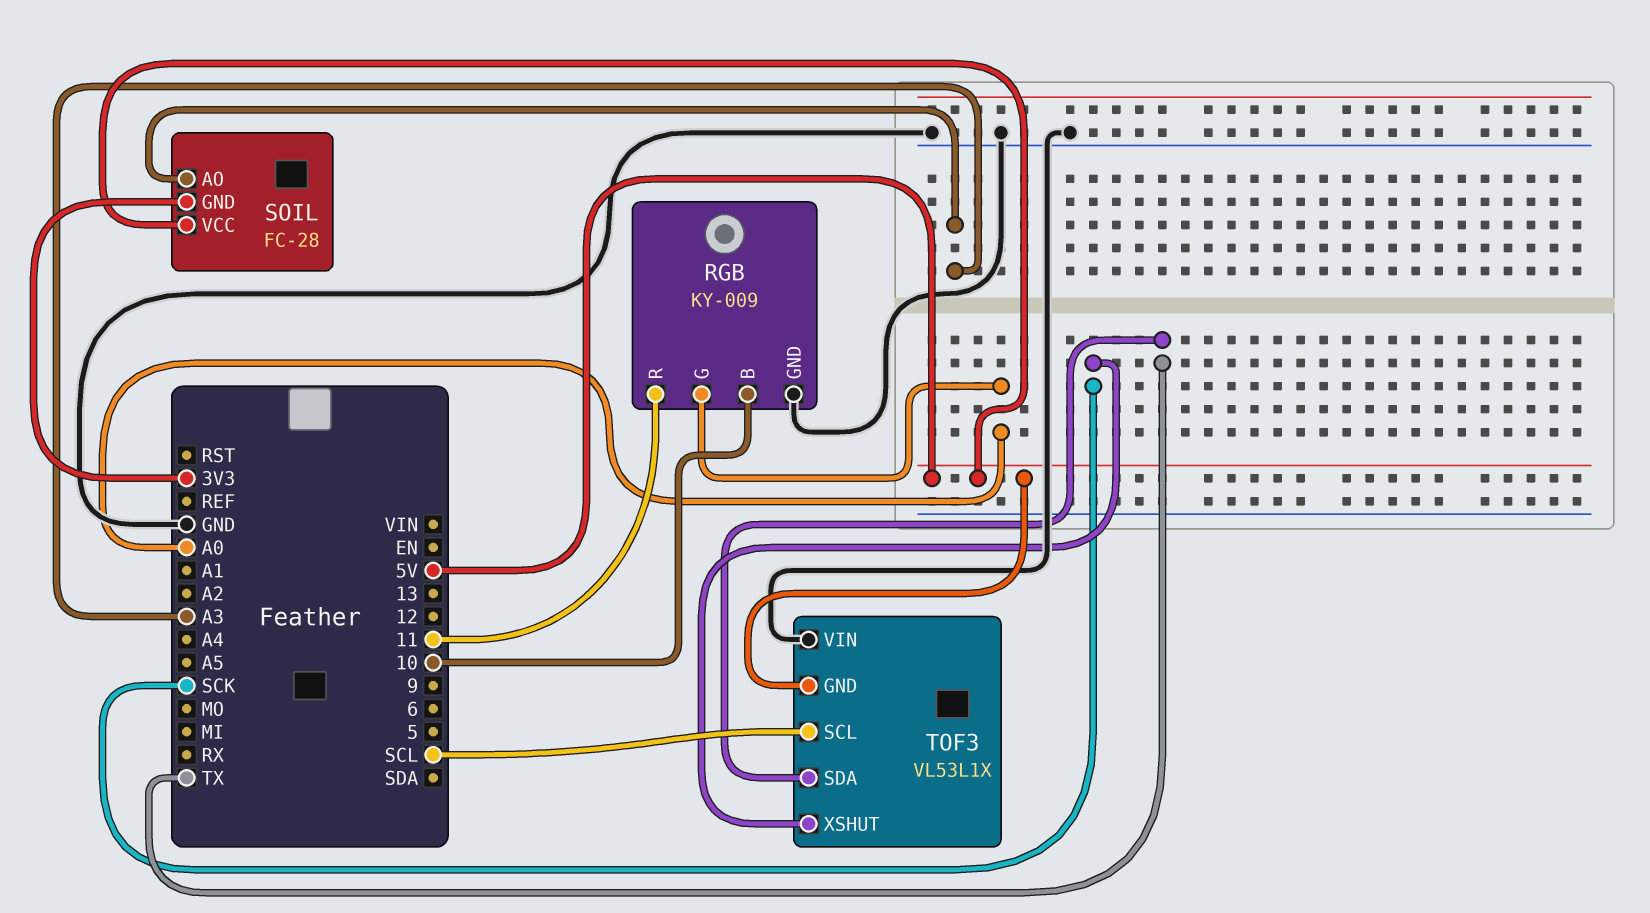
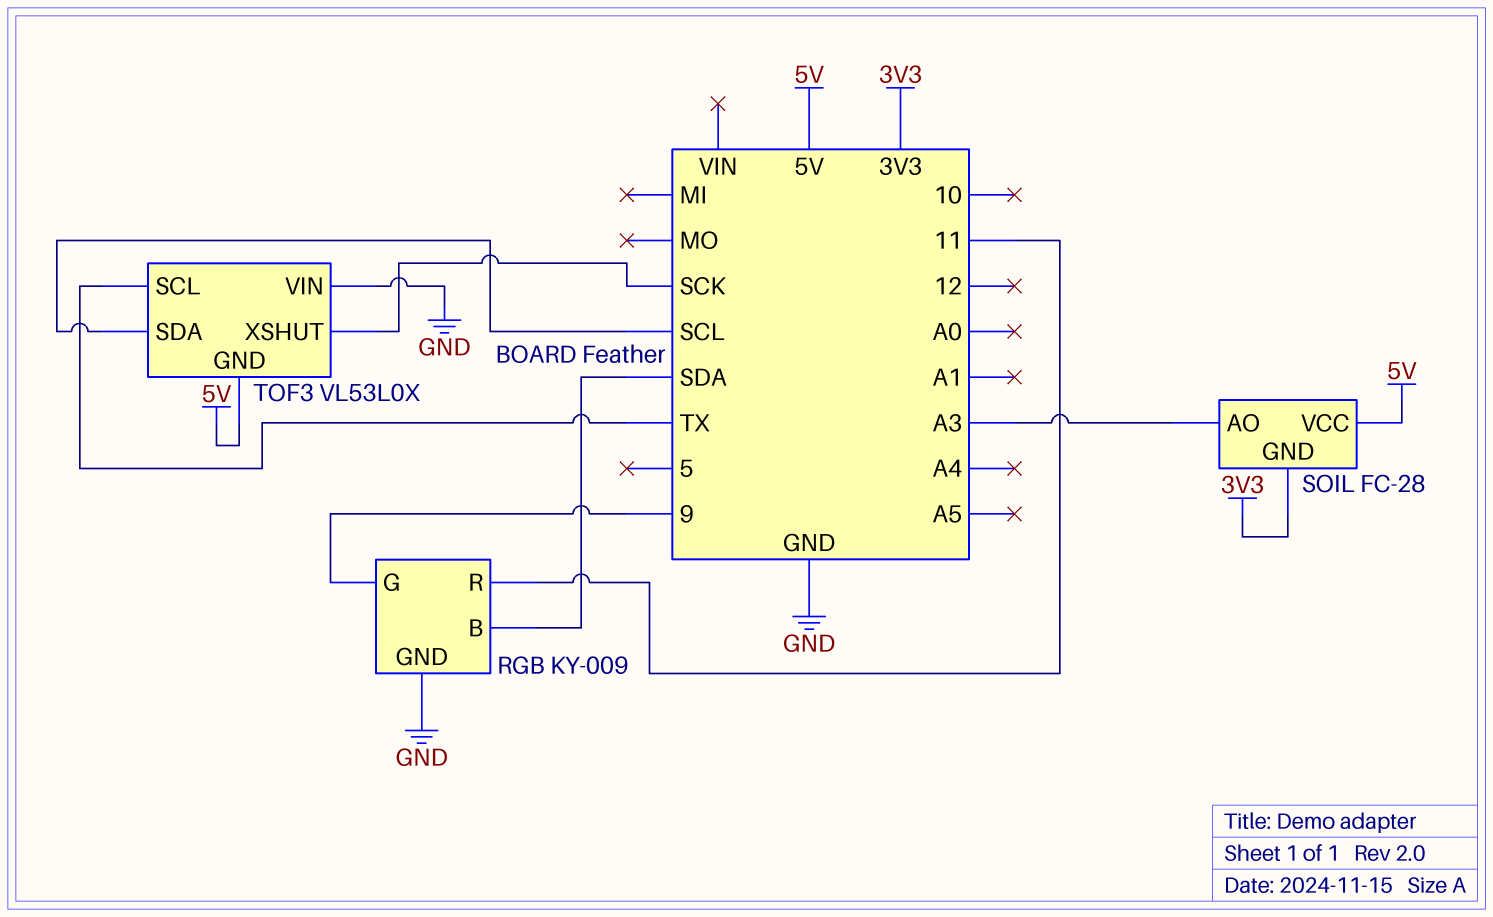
RGB pin B: 10 -> SDA
RGB pin G: A0 -> 9
TOF3: VL53L1X -> VL53L0X
TOF3 pin SCL: SCL -> TX
TOF3 pin SDA: TX -> SCL

